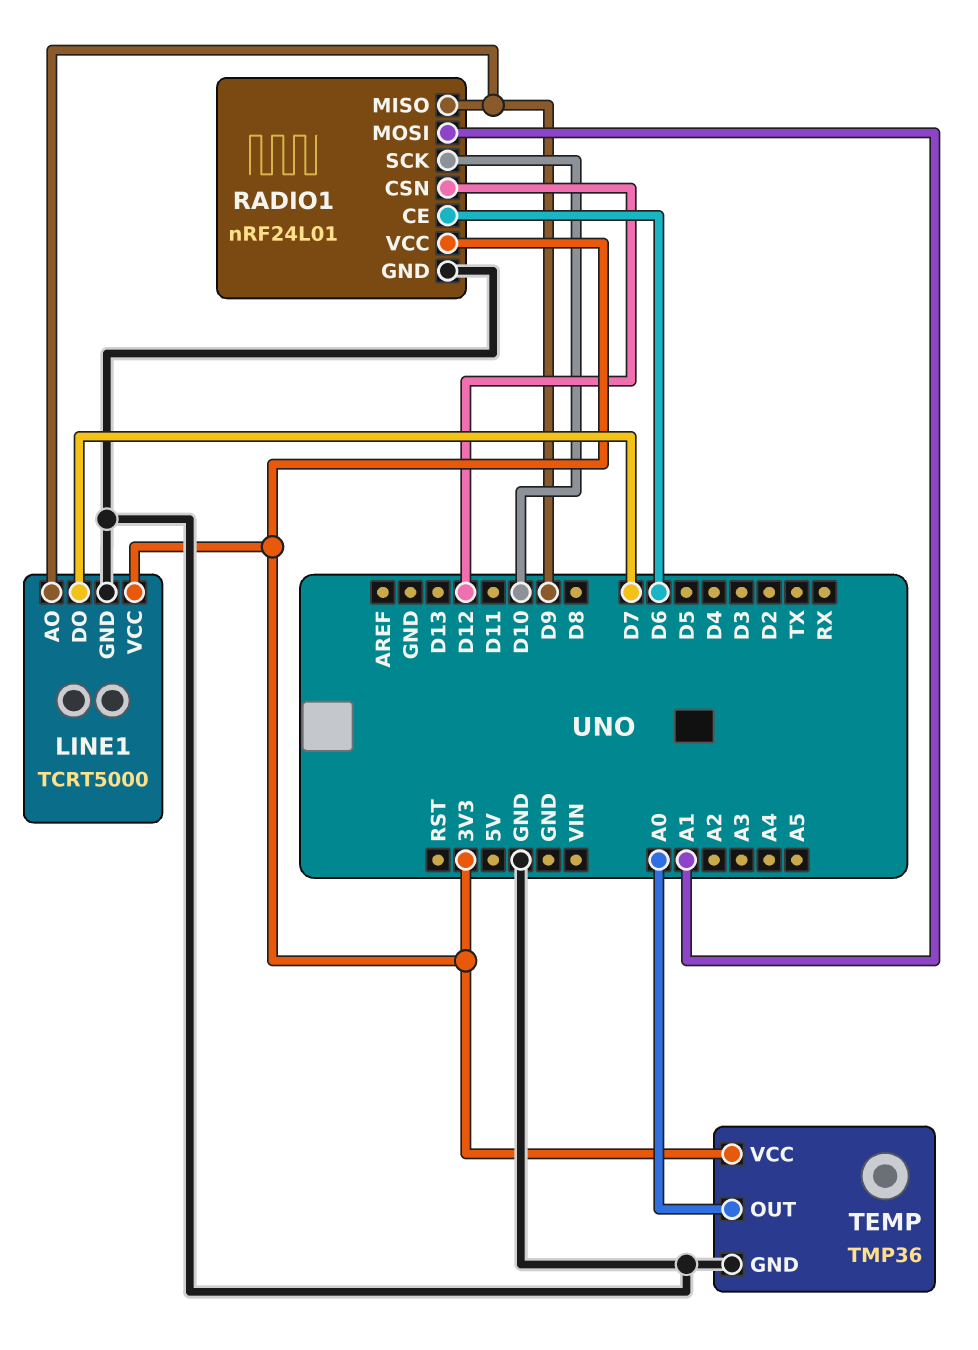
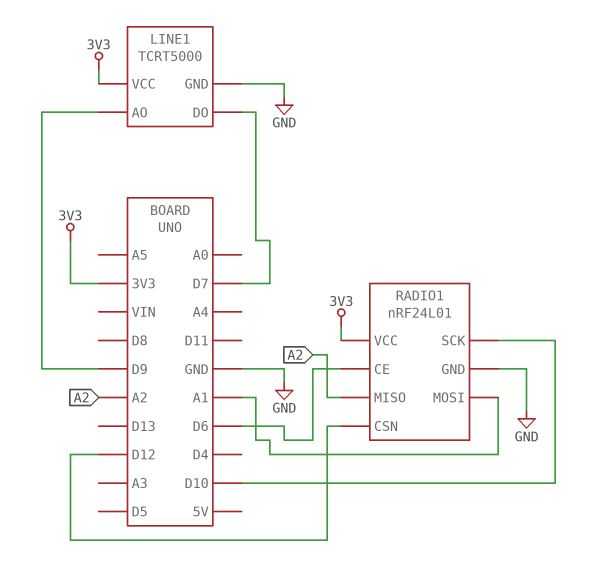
RADIO1 pin MISO: D9 -> A2
TEMP: TMP36 -> none
TEMP pin GND: GND -> none
TEMP pin OUT: A0 -> none
TEMP pin VCC: 3V3 -> none

